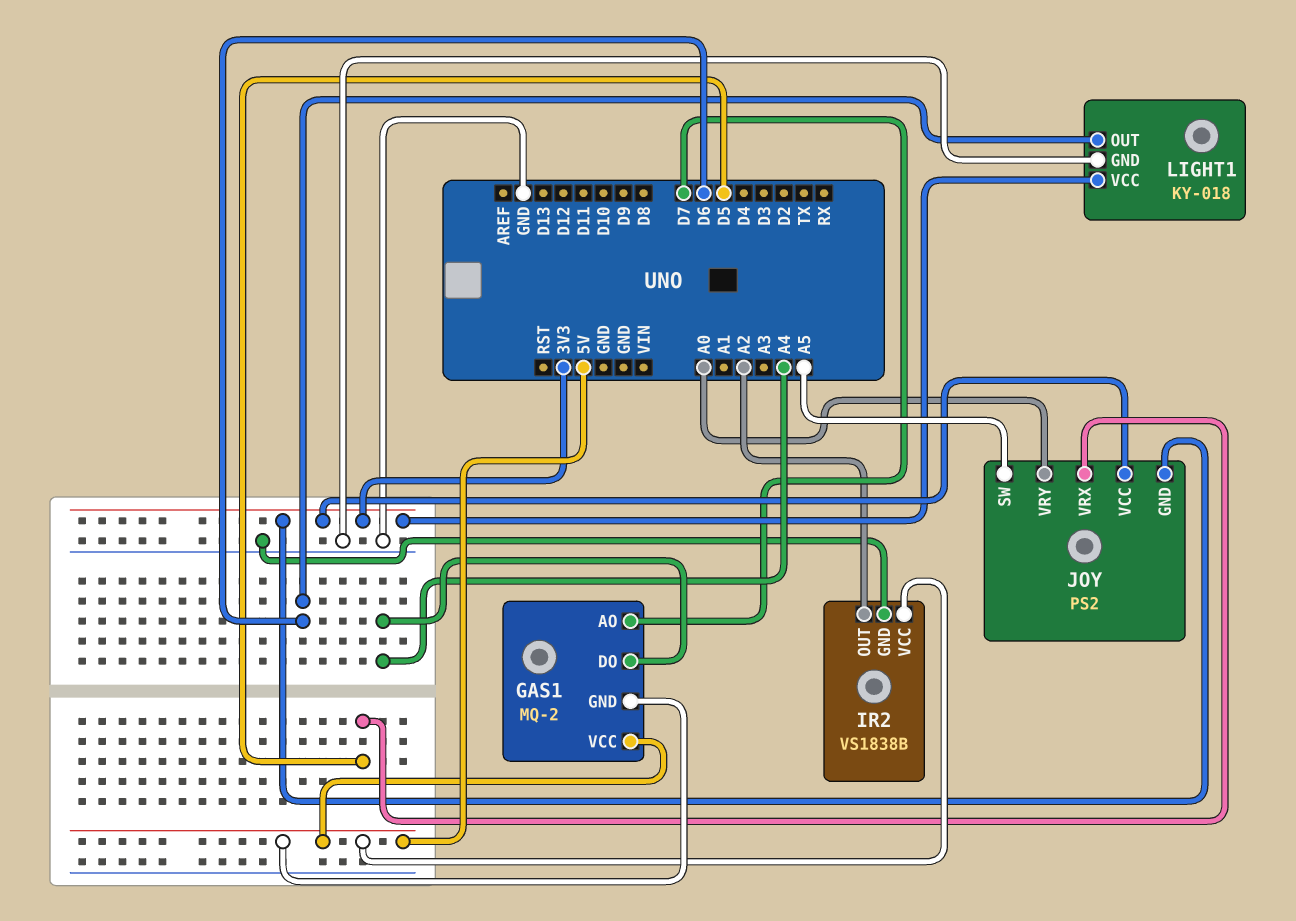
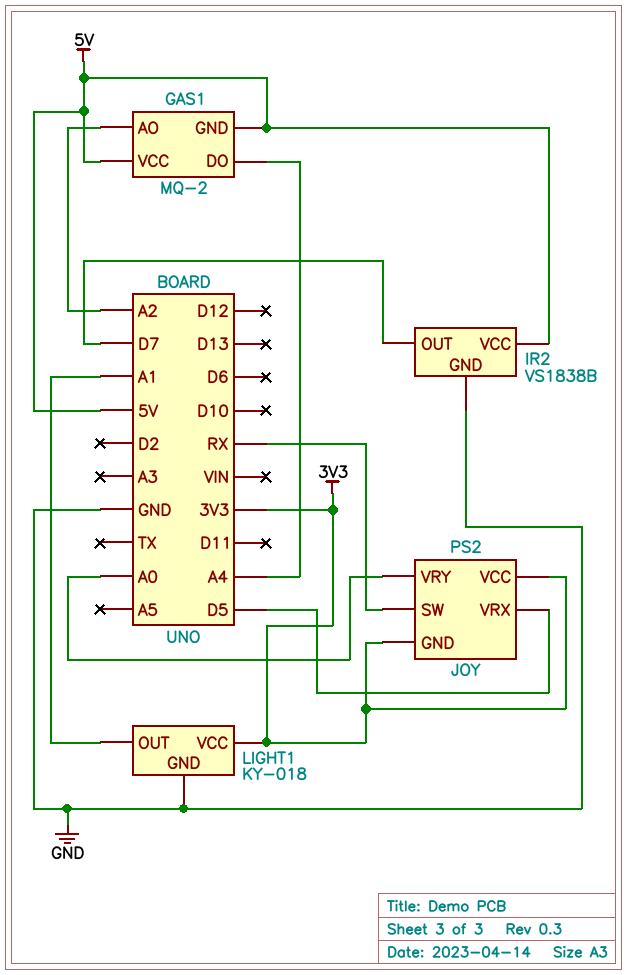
GAS1 pin AO: D7 -> A2
IR2 pin OUT: A2 -> D7
JOY pin SW: A5 -> RX
LIGHT1 pin OUT: D6 -> A1

